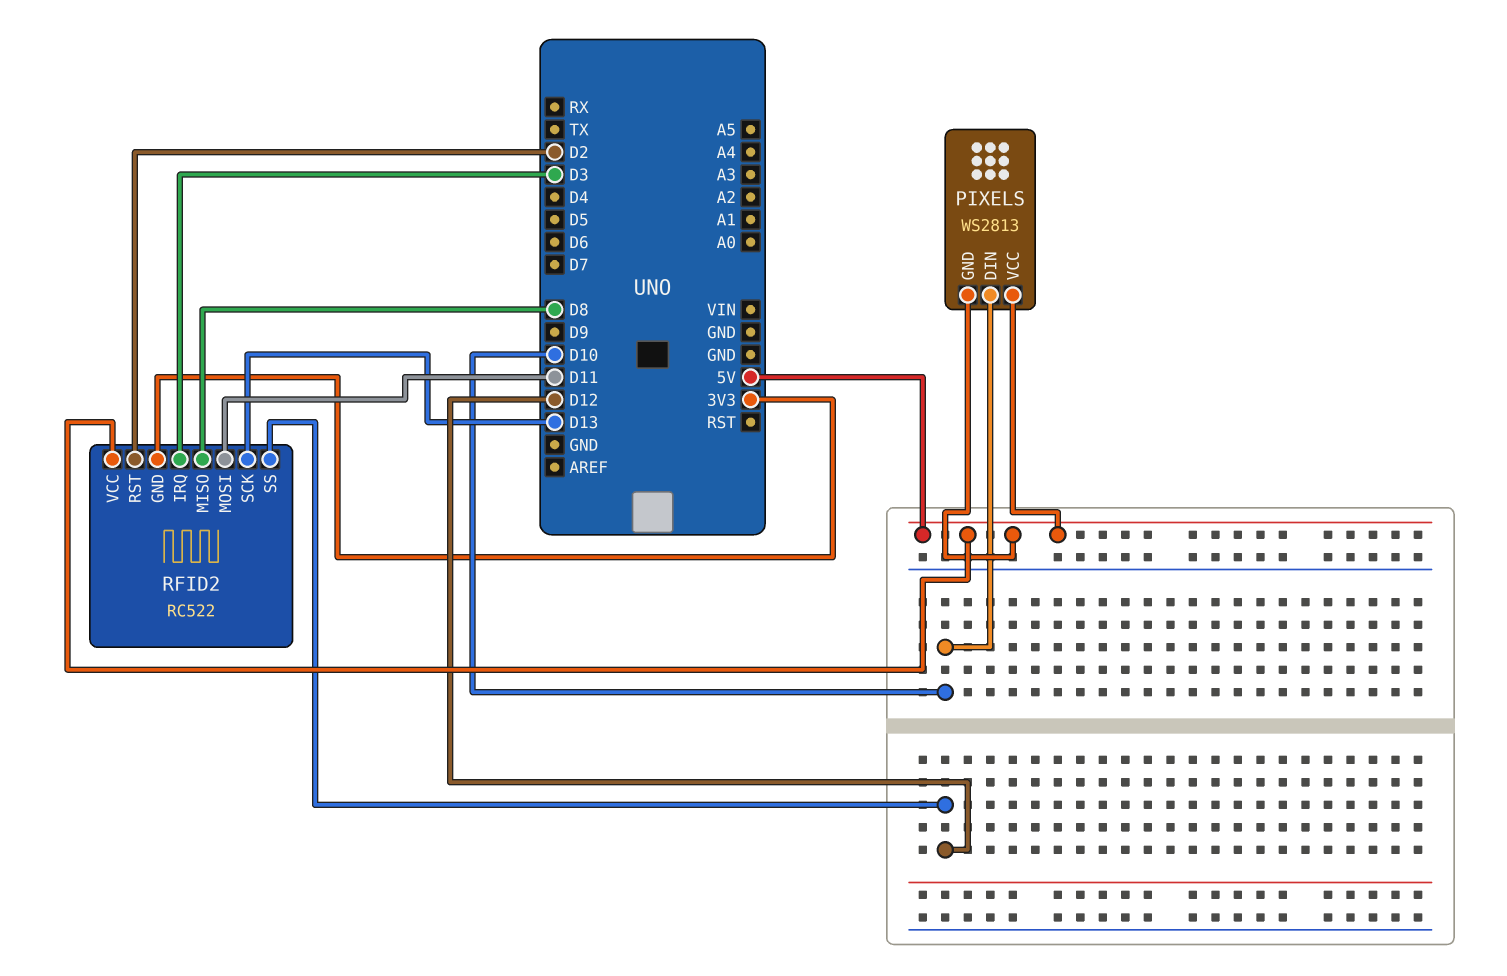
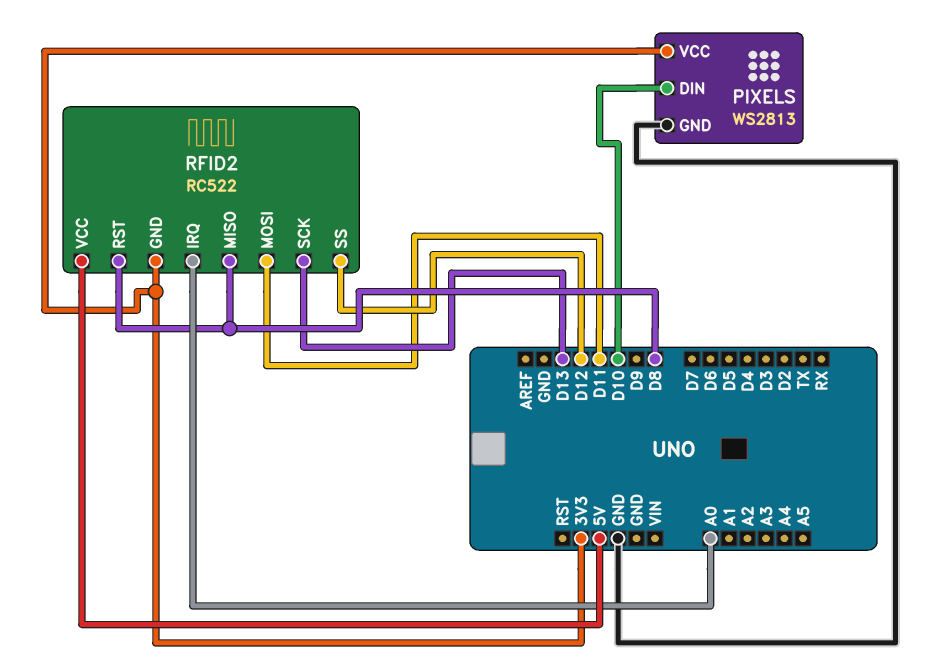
PIXELS pin GND: 5V -> GND
PIXELS pin VCC: 5V -> 3V3
RFID2 pin IRQ: D3 -> A0
RFID2 pin RST: D2 -> D8

